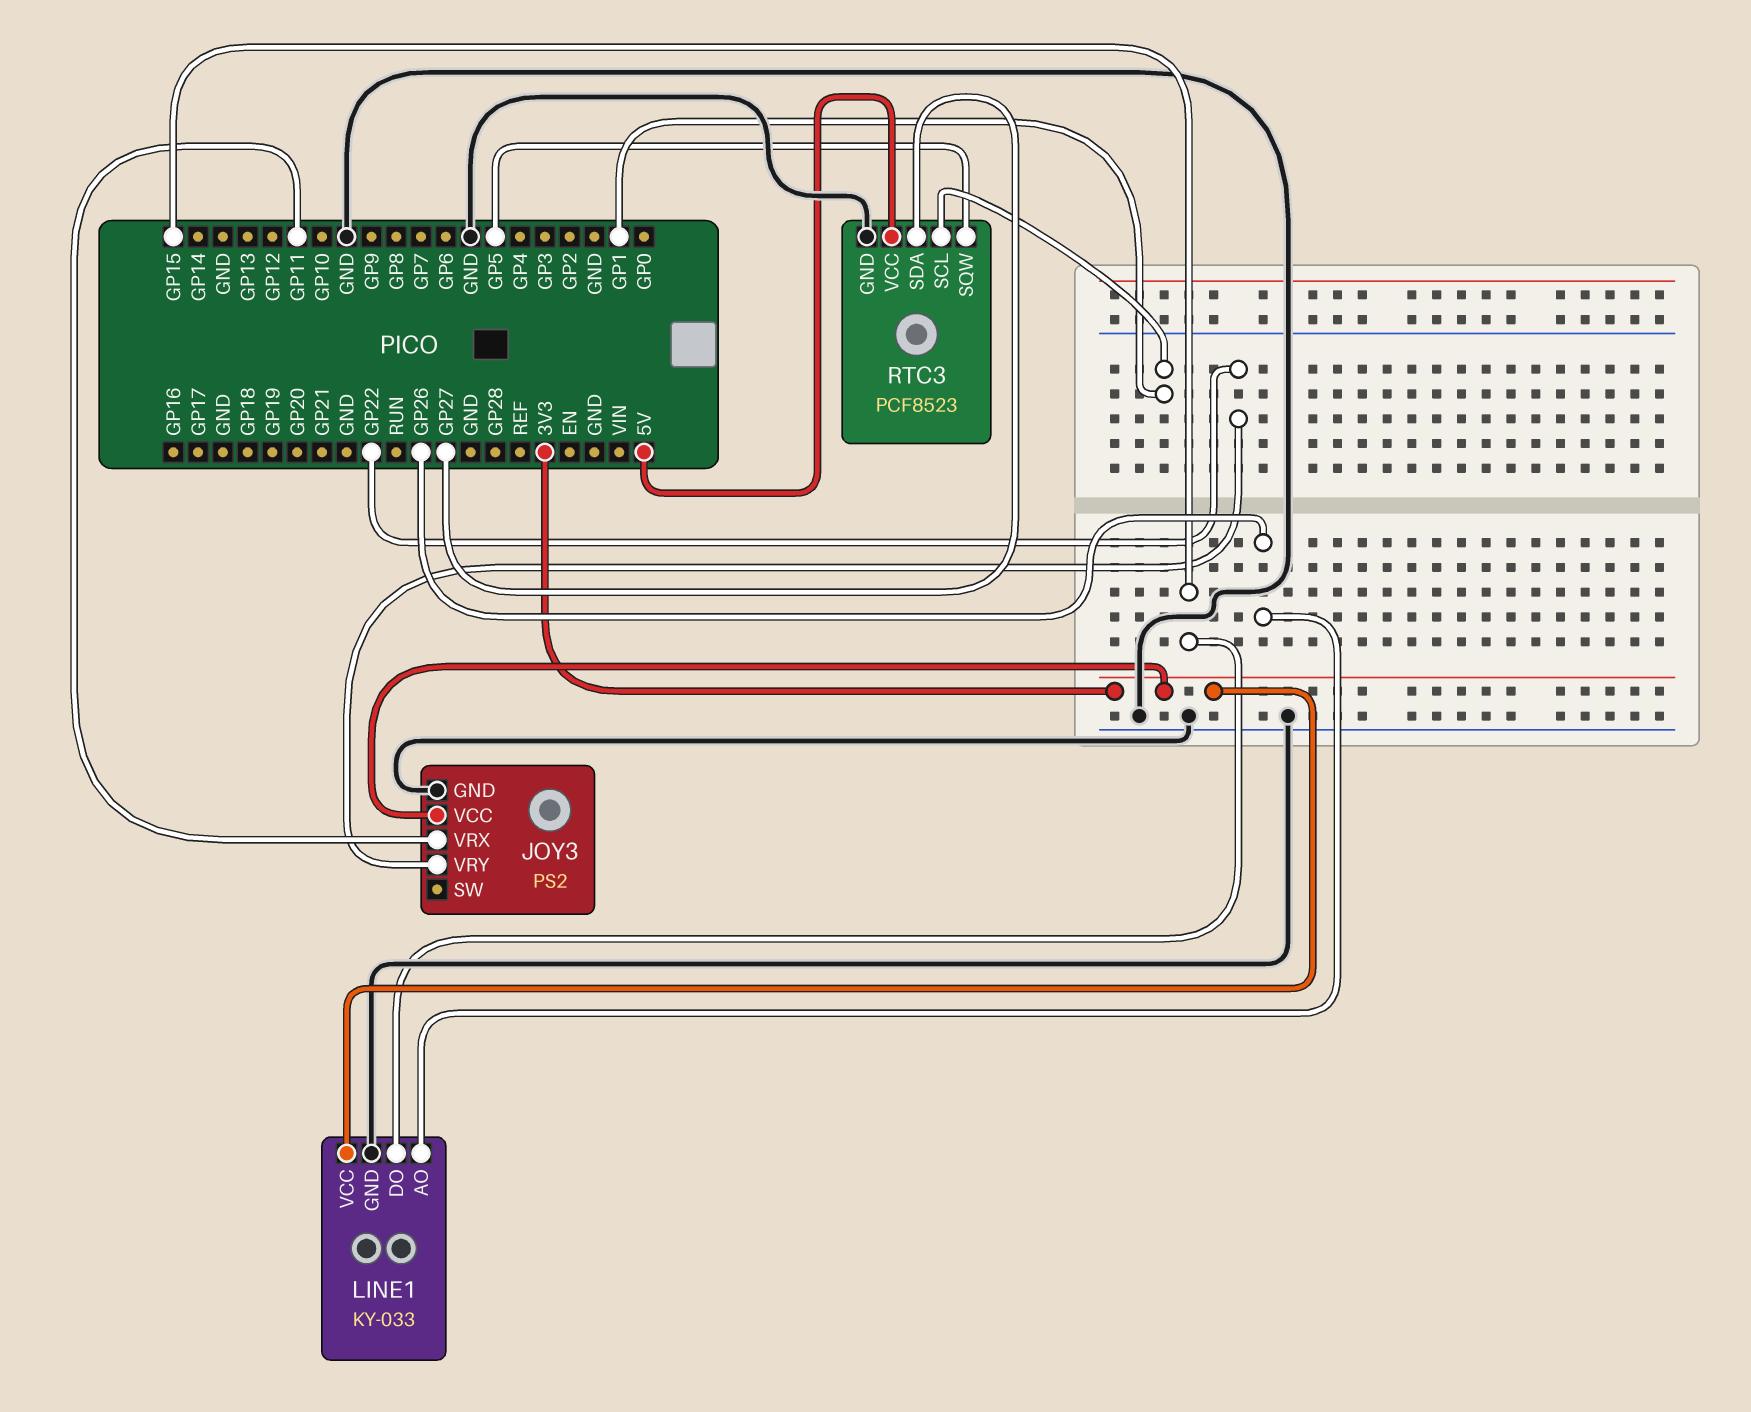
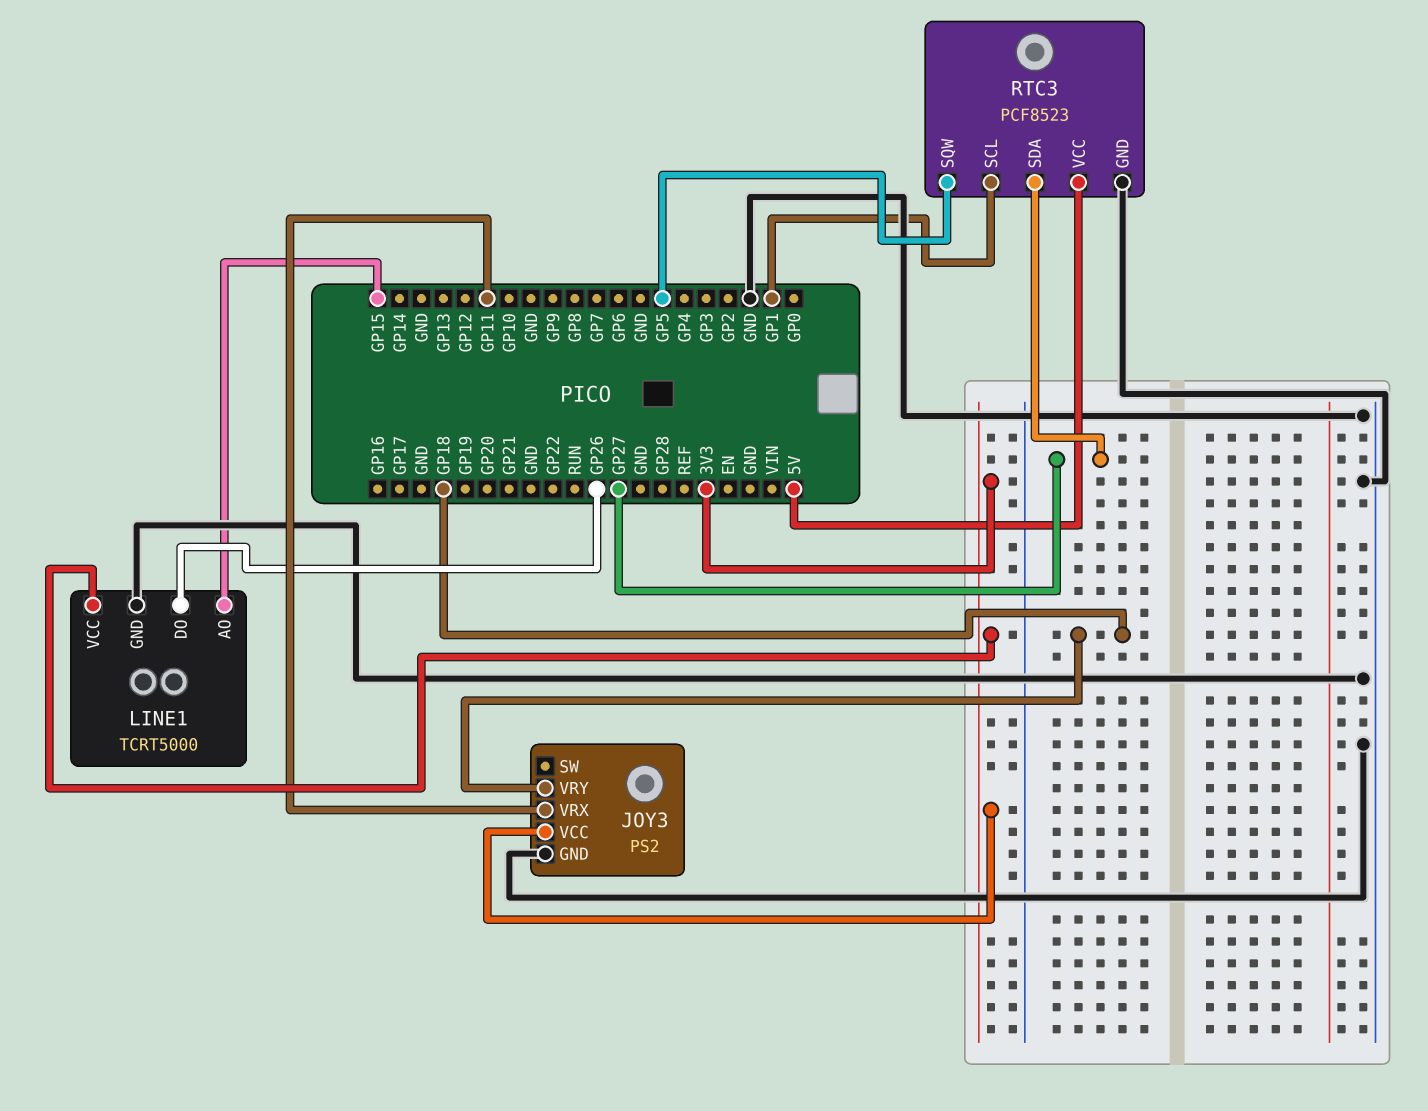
JOY3 pin VRY: GP22 -> GP18
LINE1: KY-033 -> TCRT5000
LINE1 pin AO: GP26 -> GP15
LINE1 pin DO: GP15 -> GP26

